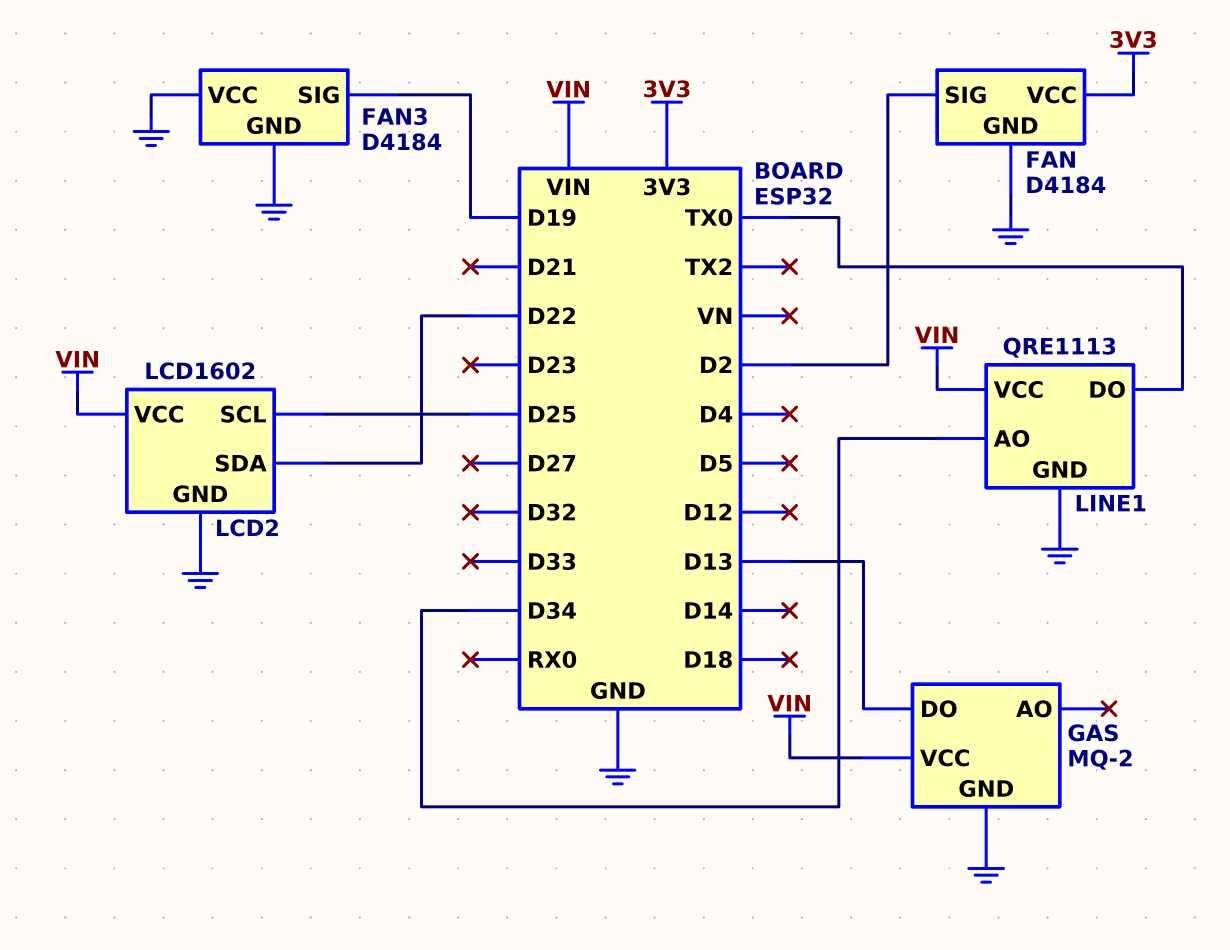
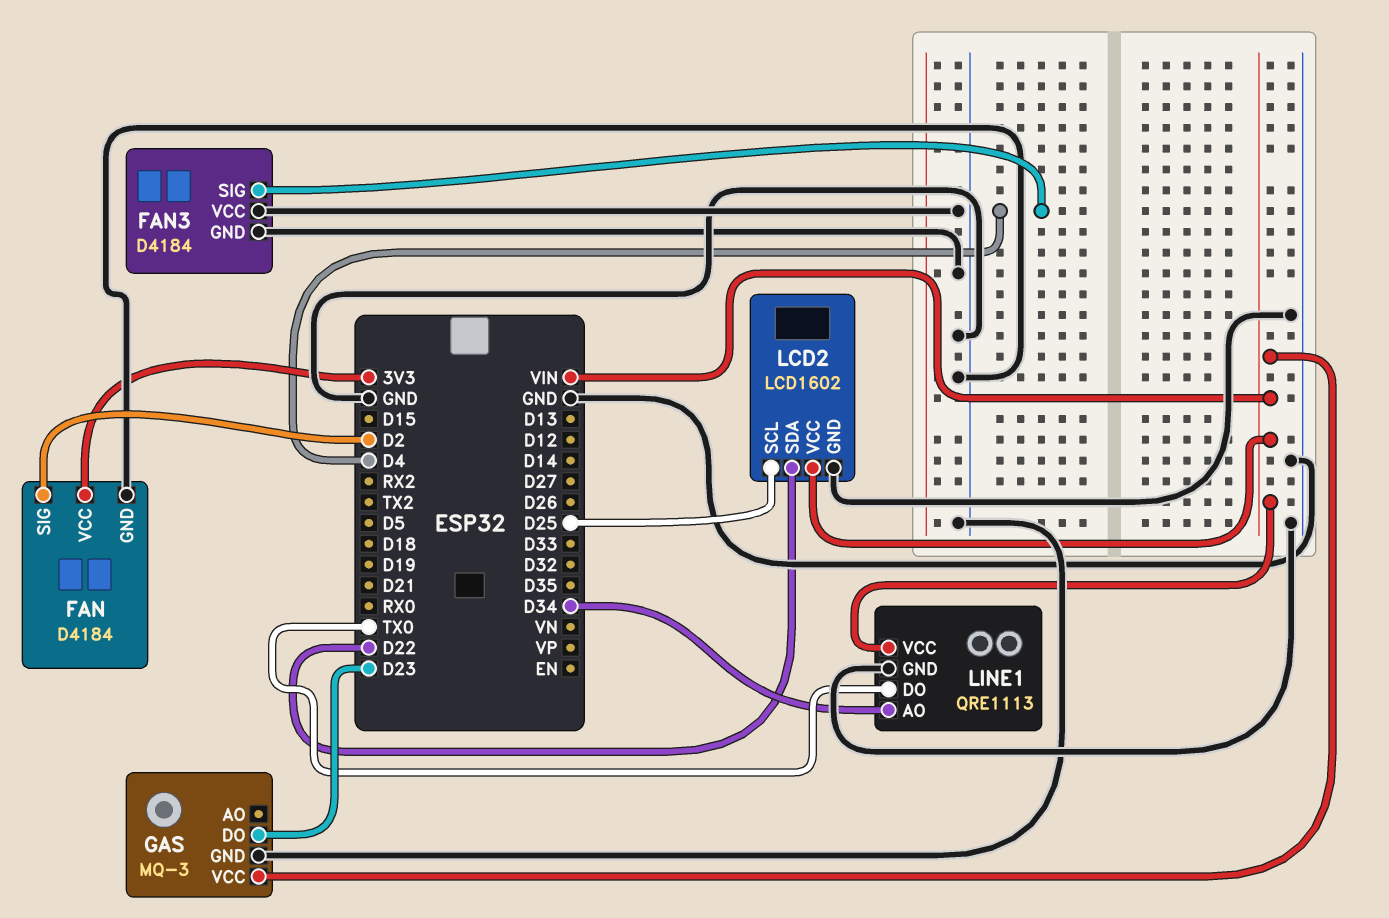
FAN3 pin SIG: D19 -> D4
GAS: MQ-2 -> MQ-3
GAS pin DO: D13 -> D23

